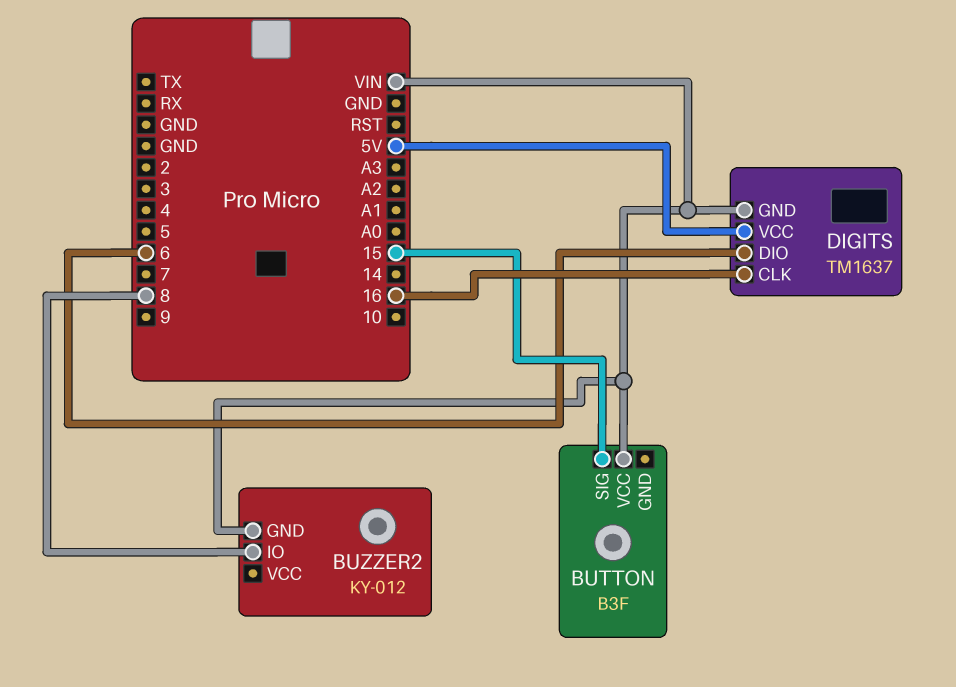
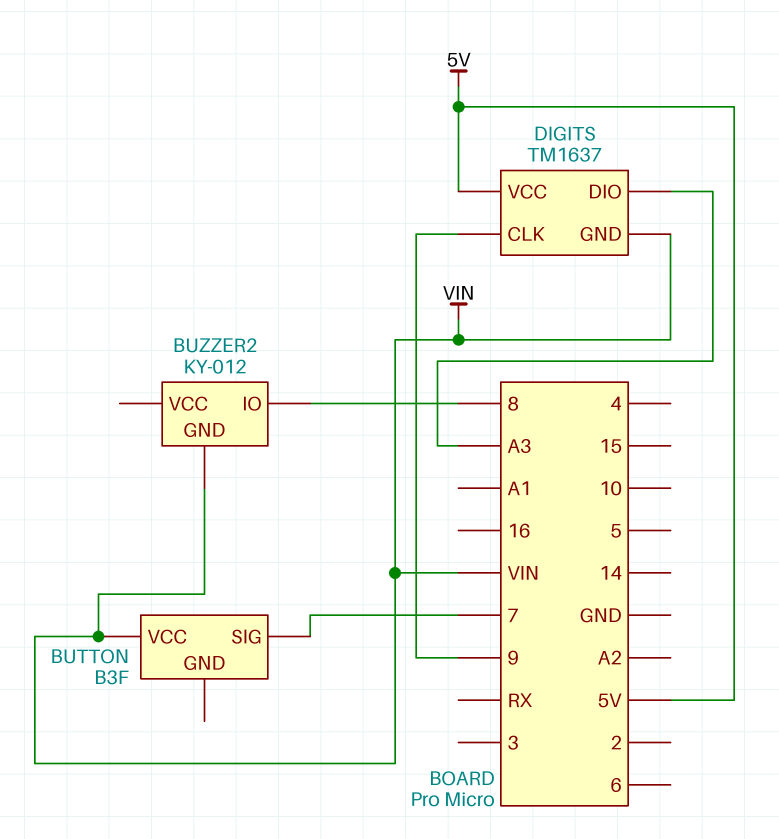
BUTTON pin SIG: 15 -> 7
DIGITS pin CLK: 16 -> 9
DIGITS pin DIO: 6 -> A3

